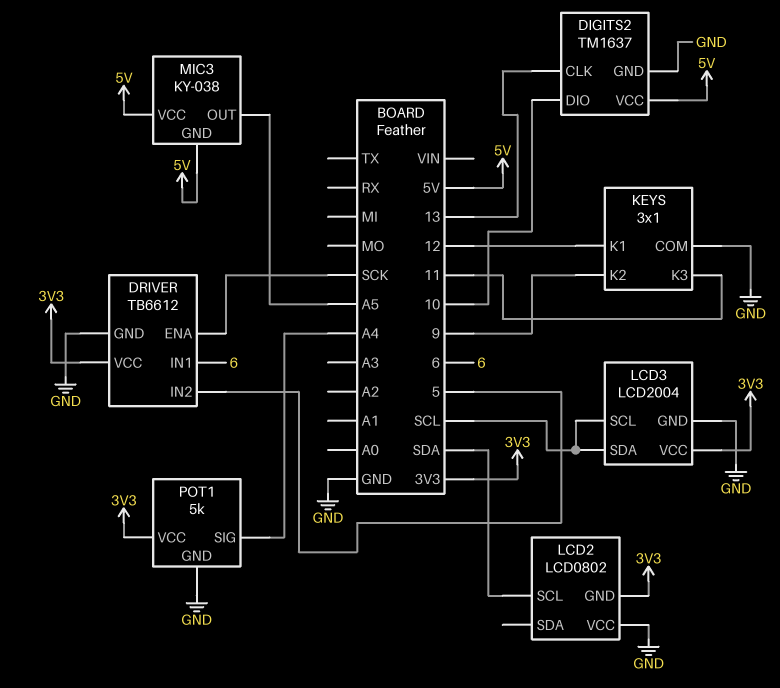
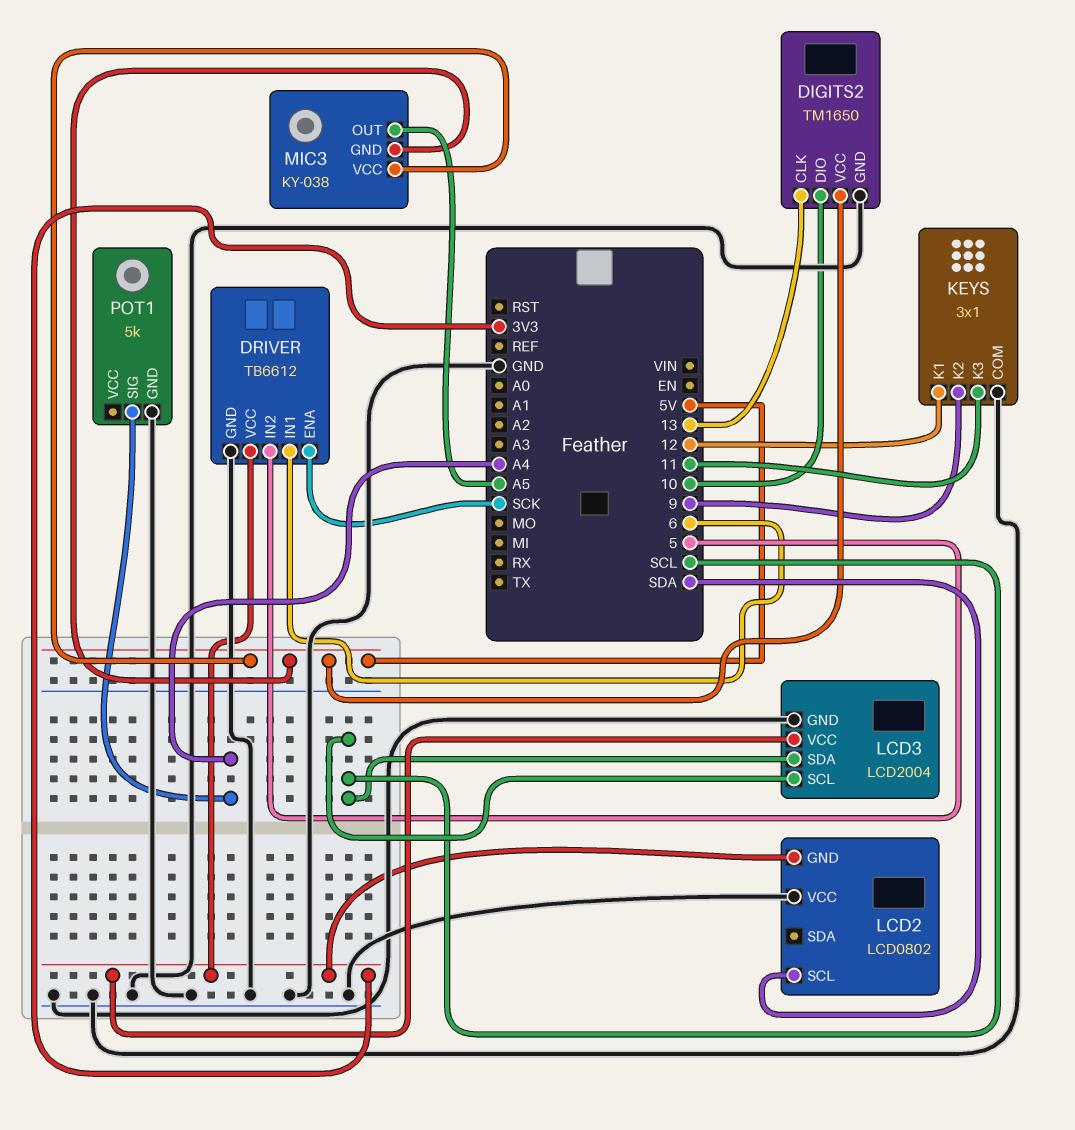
DIGITS2: TM1637 -> TM1650
POT1 pin VCC: 3V3 -> none

